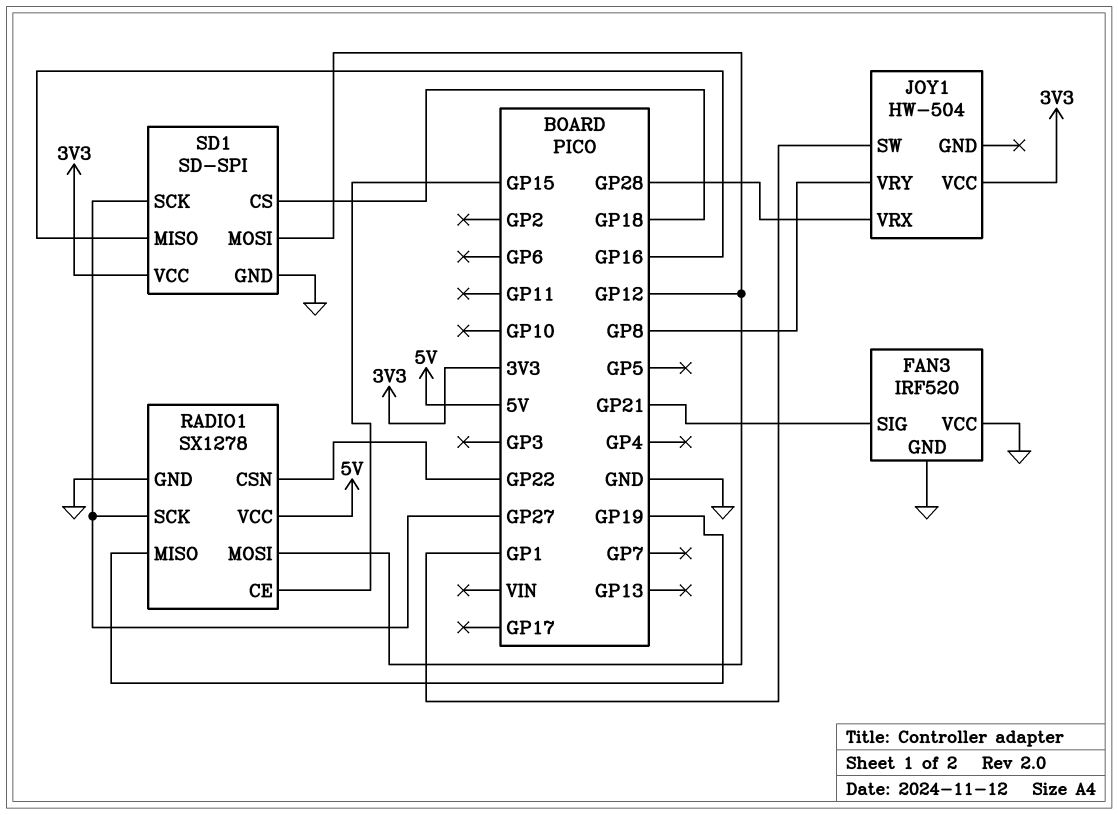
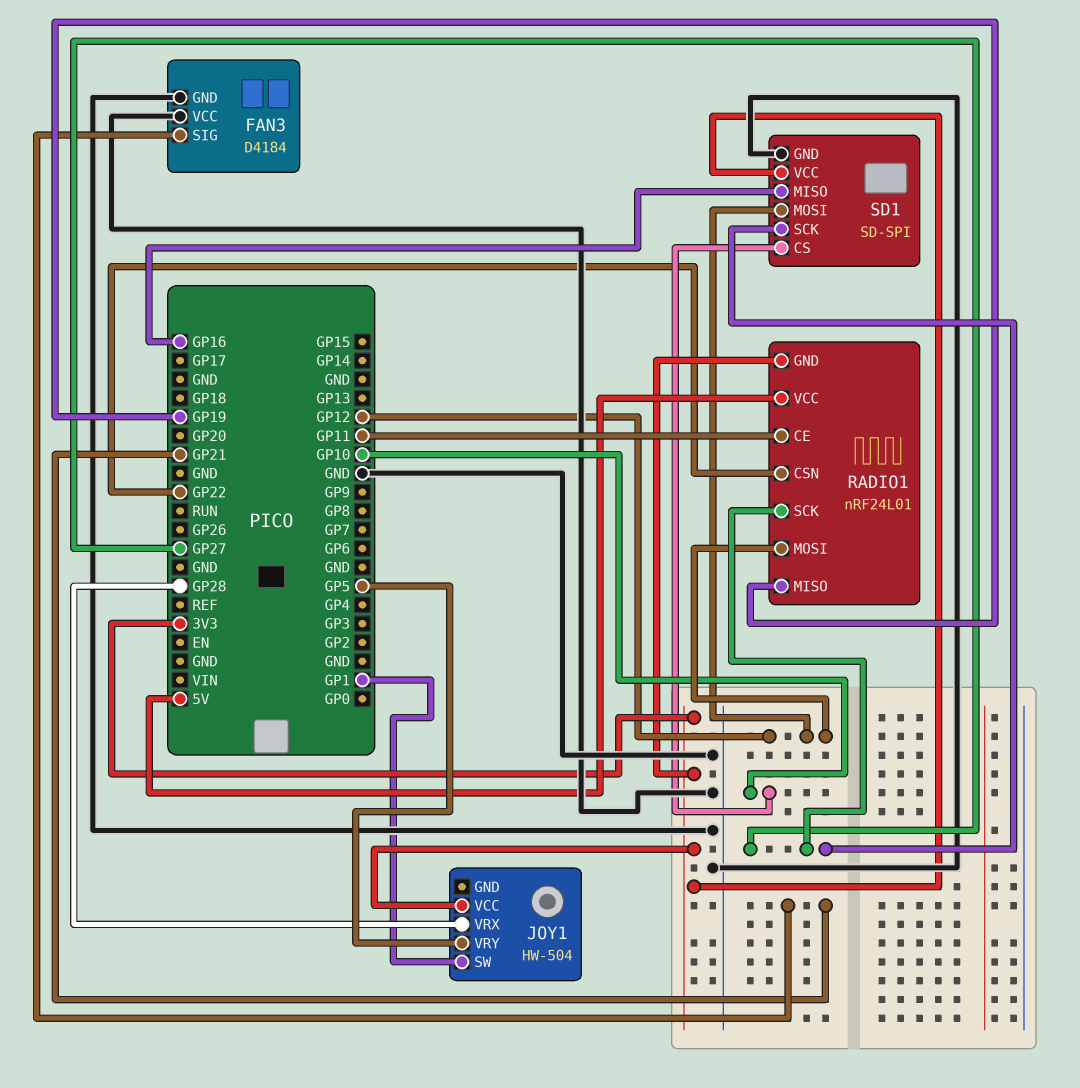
FAN3: IRF520 -> D4184
JOY1 pin VRY: GP8 -> GP5
RADIO1: SX1278 -> nRF24L01
RADIO1 pin CE: GP15 -> GP11
RADIO1 pin GND: GND -> 3V3
SD1 pin CS: GP18 -> GP10

